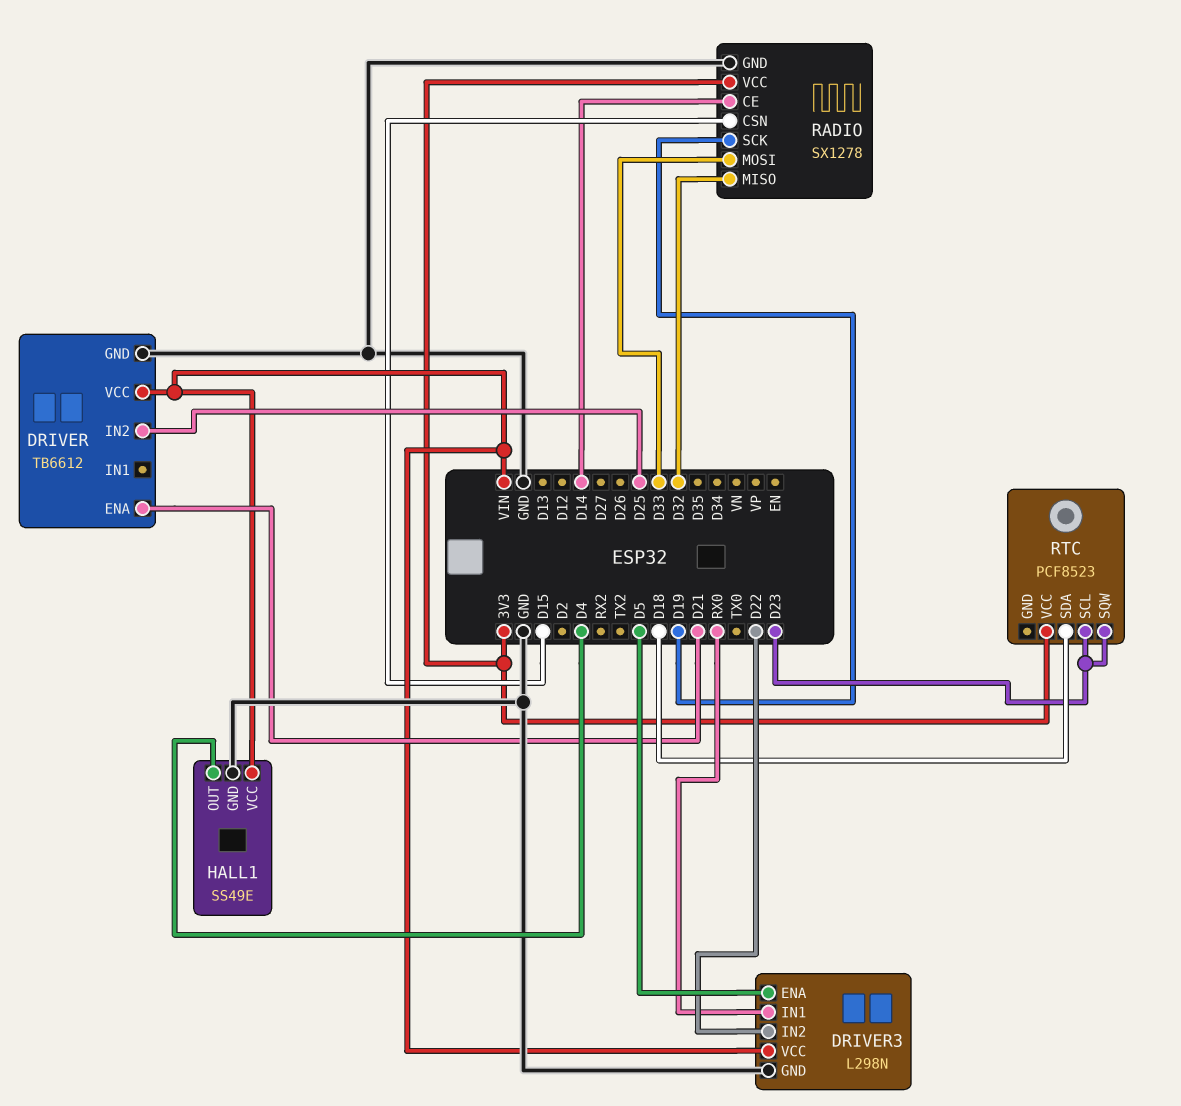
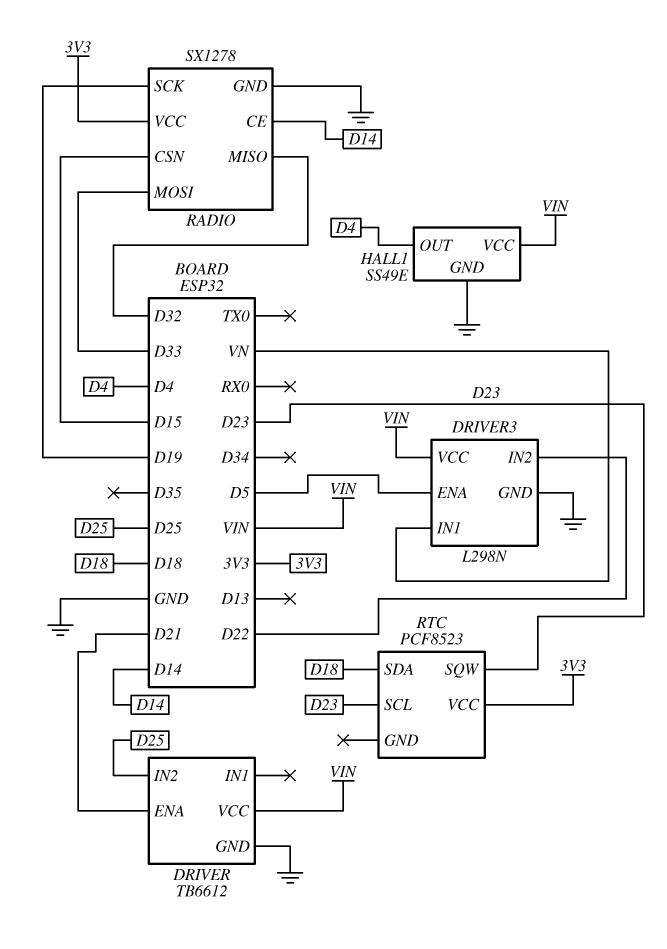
DRIVER3 pin IN1: RX0 -> VN

